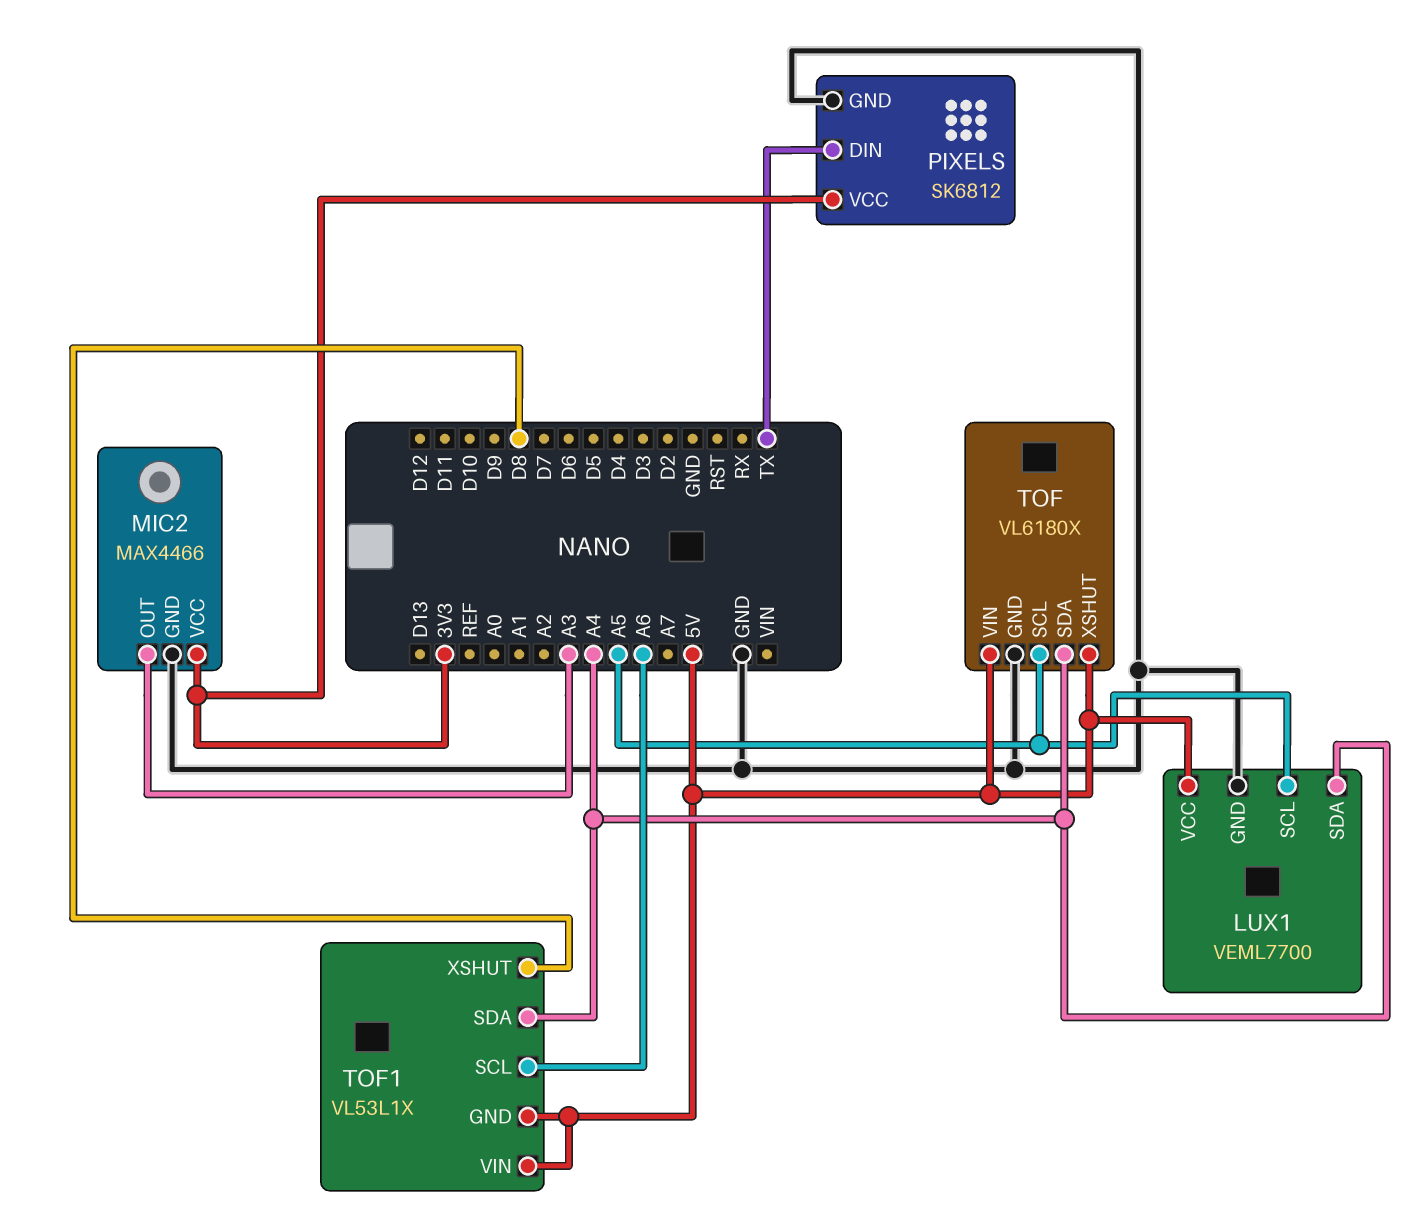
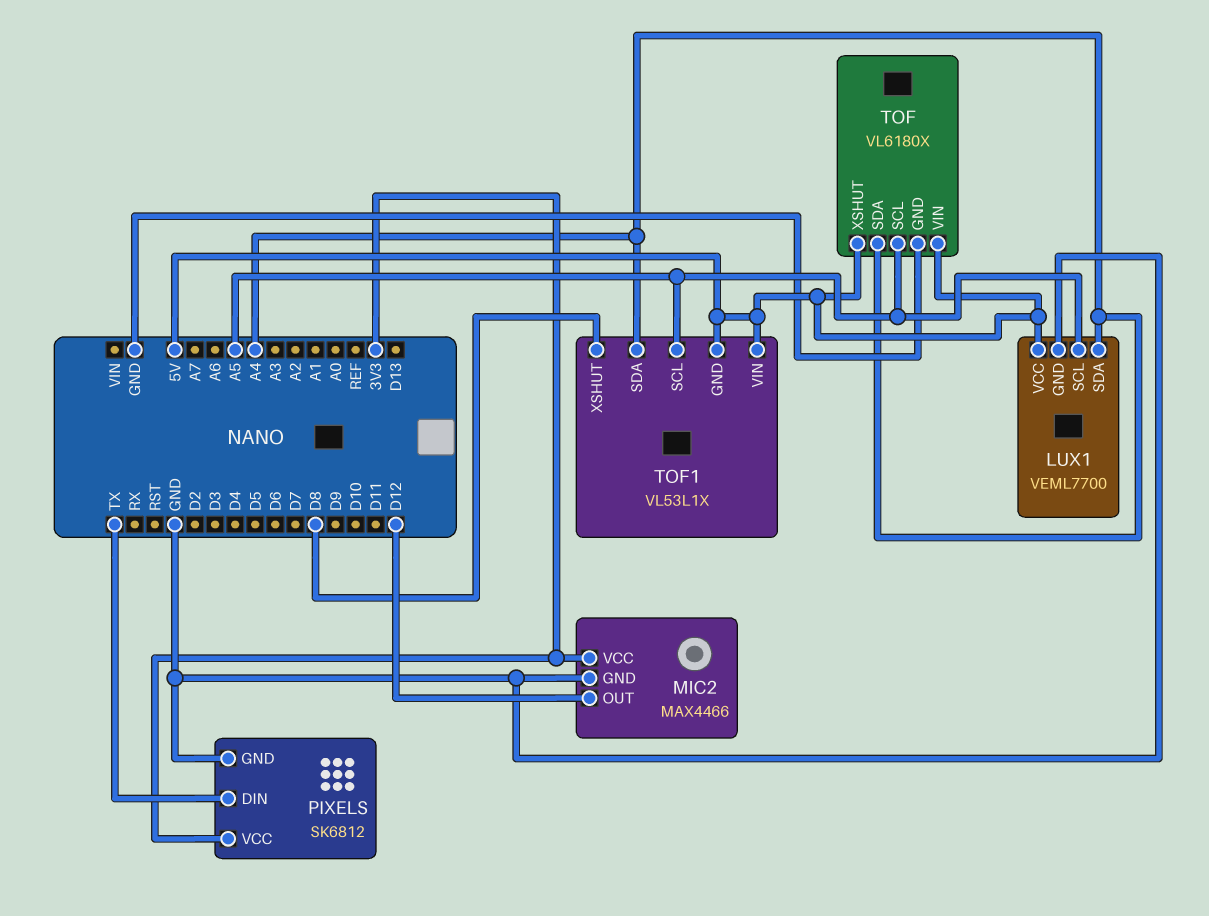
MIC2 pin OUT: A3 -> D12
TOF1 pin SCL: A6 -> A5

